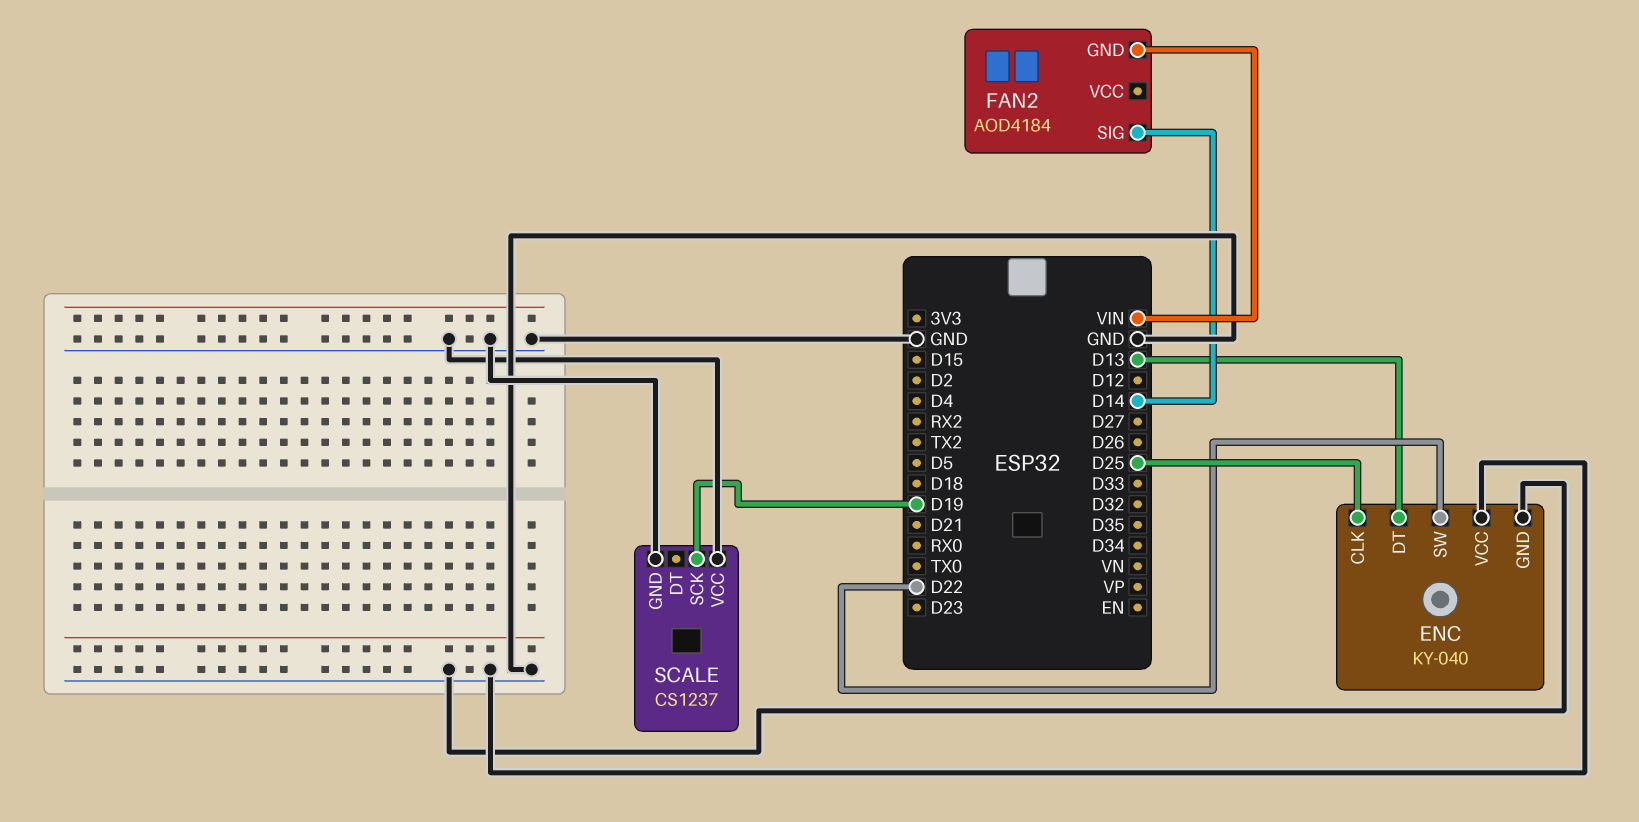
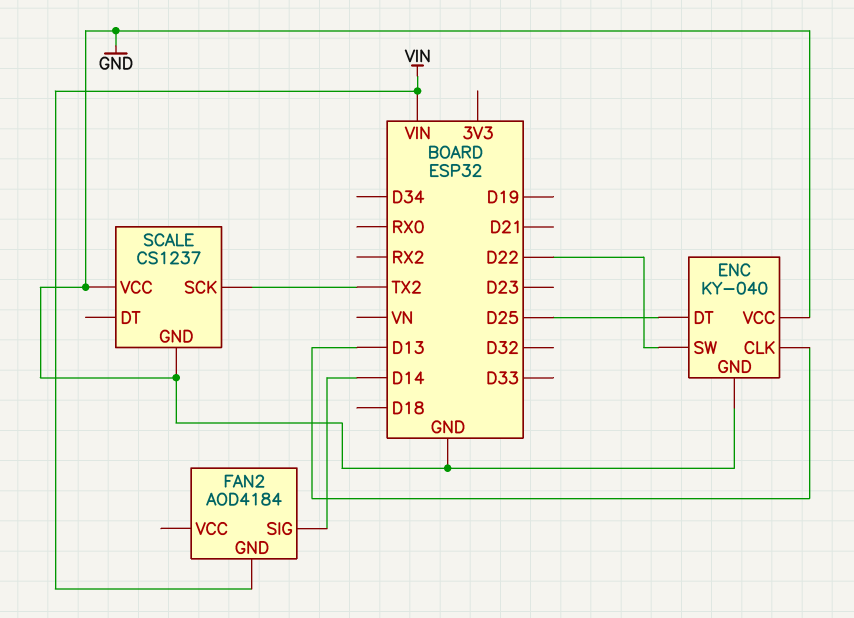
ENC pin CLK: D25 -> D13
ENC pin DT: D13 -> D25
SCALE pin SCK: D19 -> TX2

